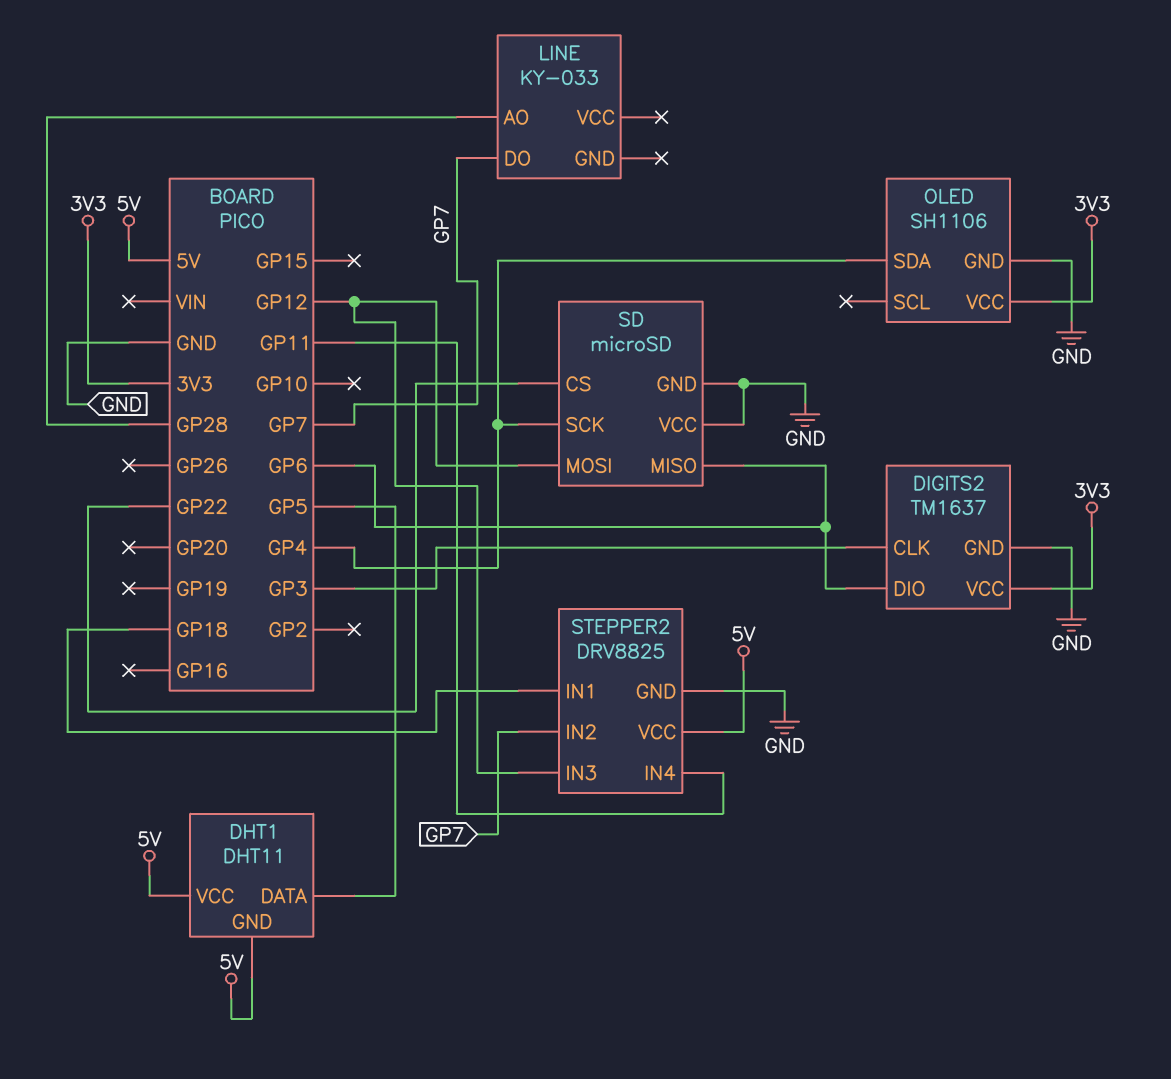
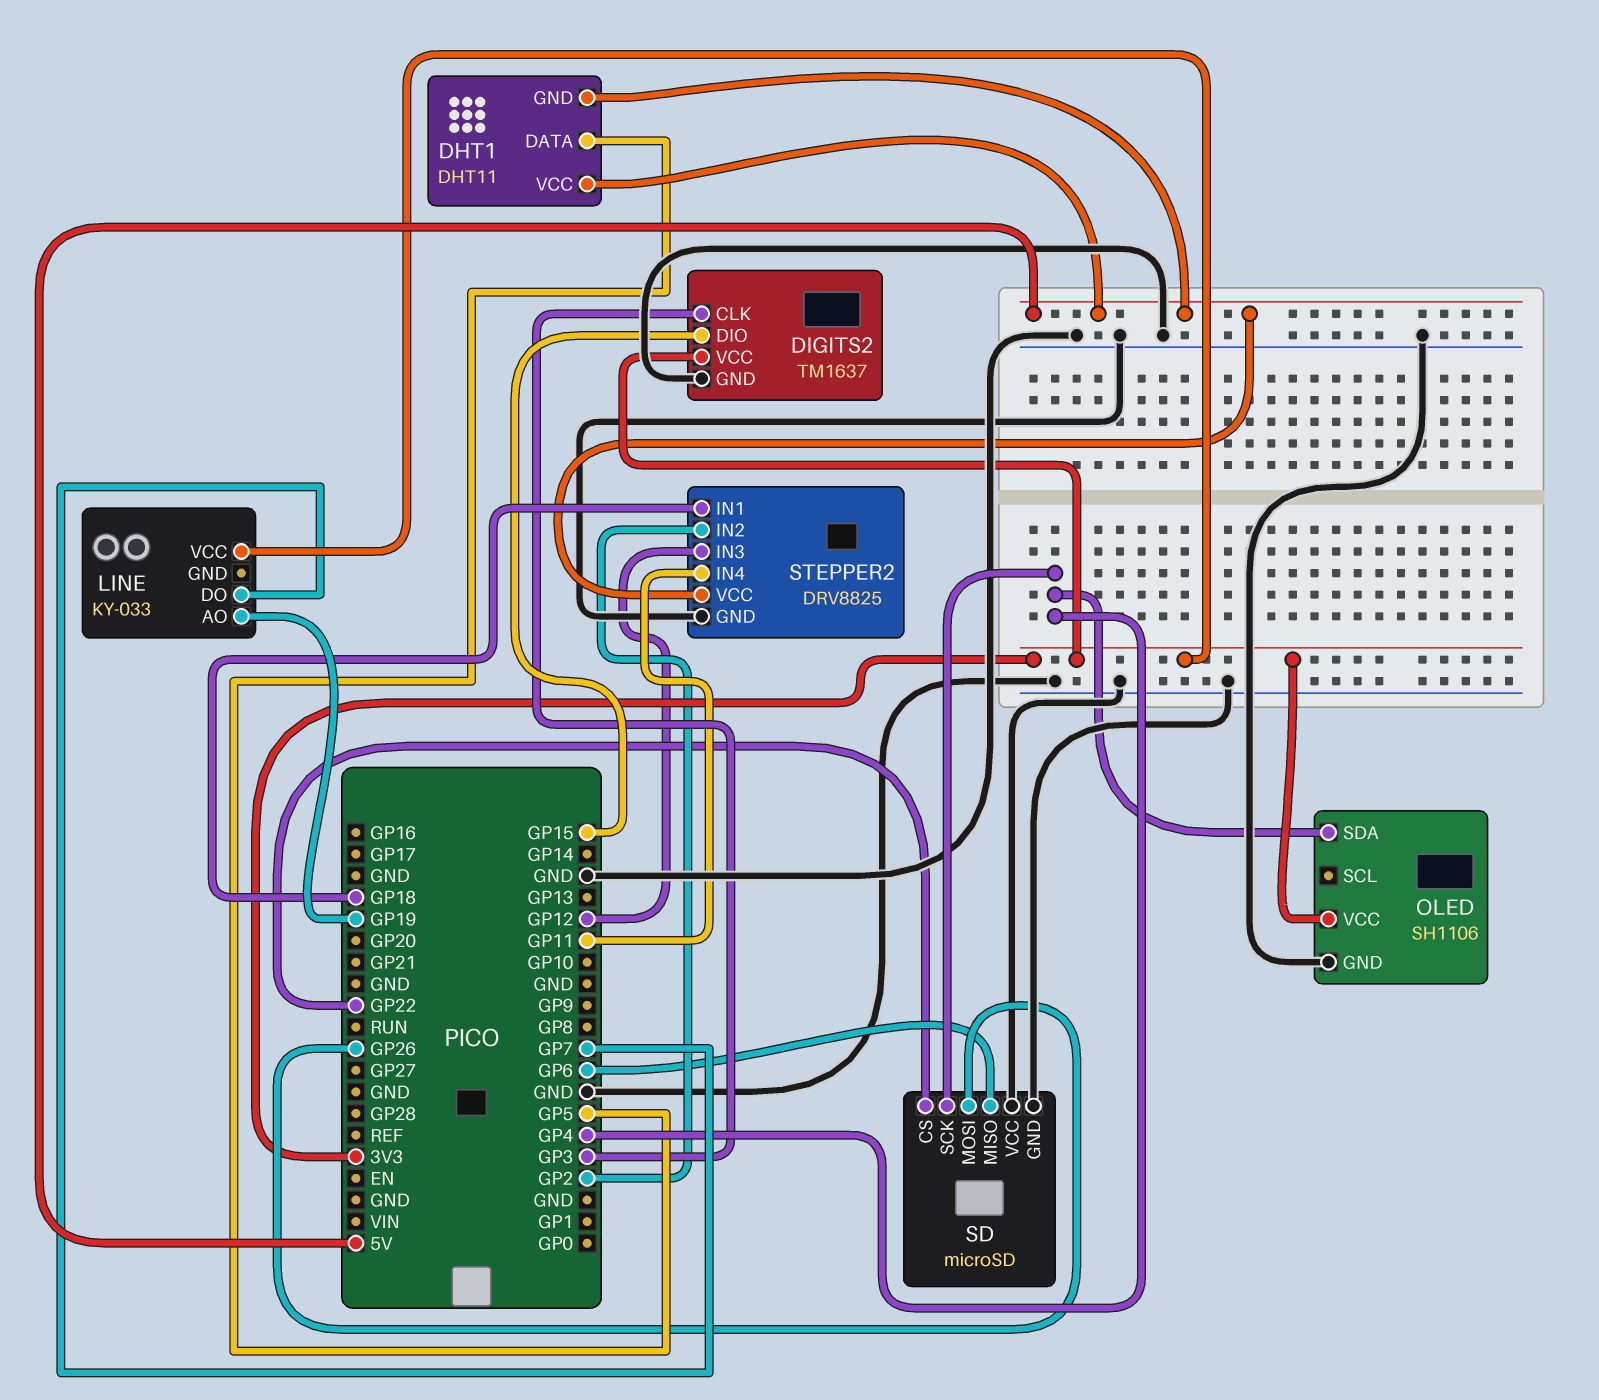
DIGITS2 pin DIO: GP6 -> GP15
LINE pin AO: GP28 -> GP19
LINE pin VCC: none -> 3V3
SD pin MOSI: GP12 -> GP26
STEPPER2 pin IN2: GP7 -> GP2

